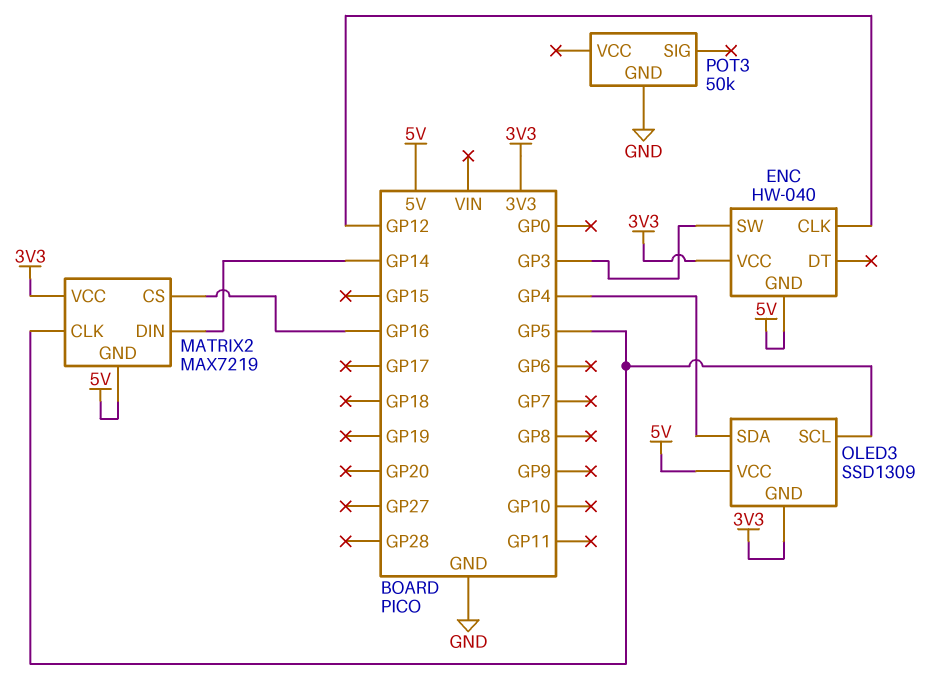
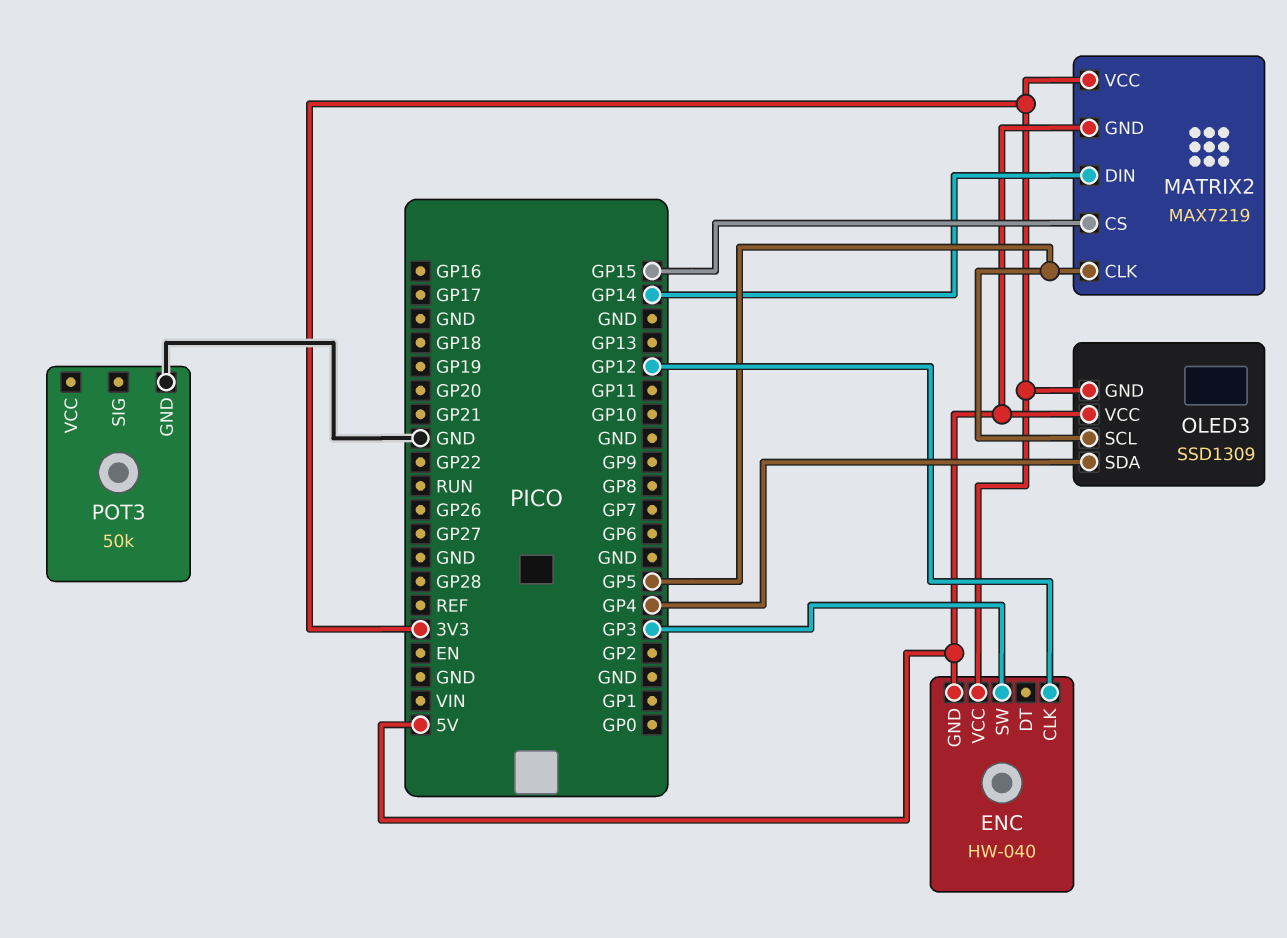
MATRIX2 pin CS: GP16 -> GP15

